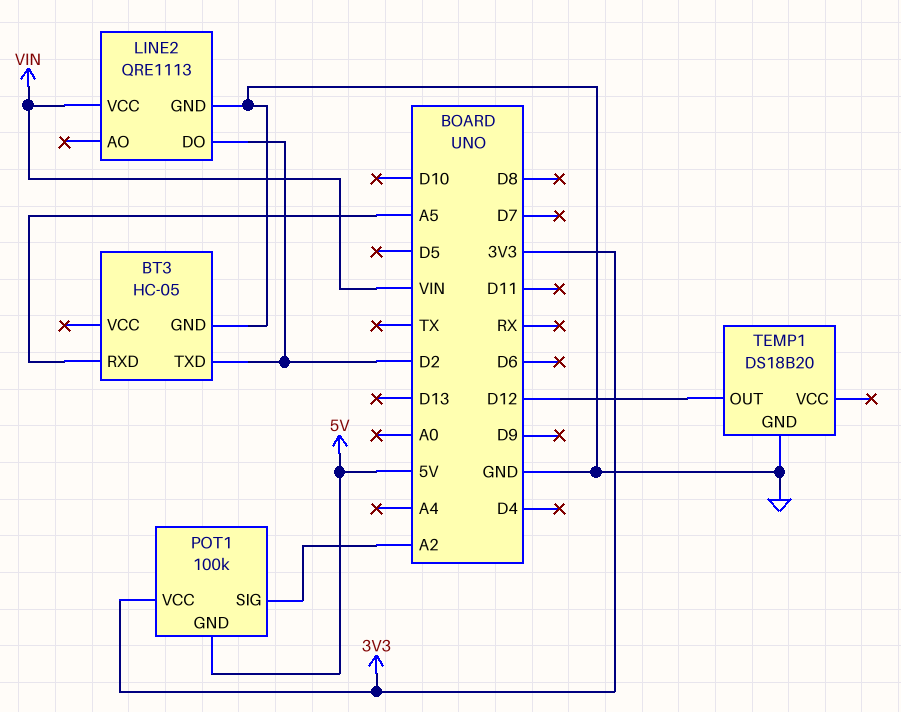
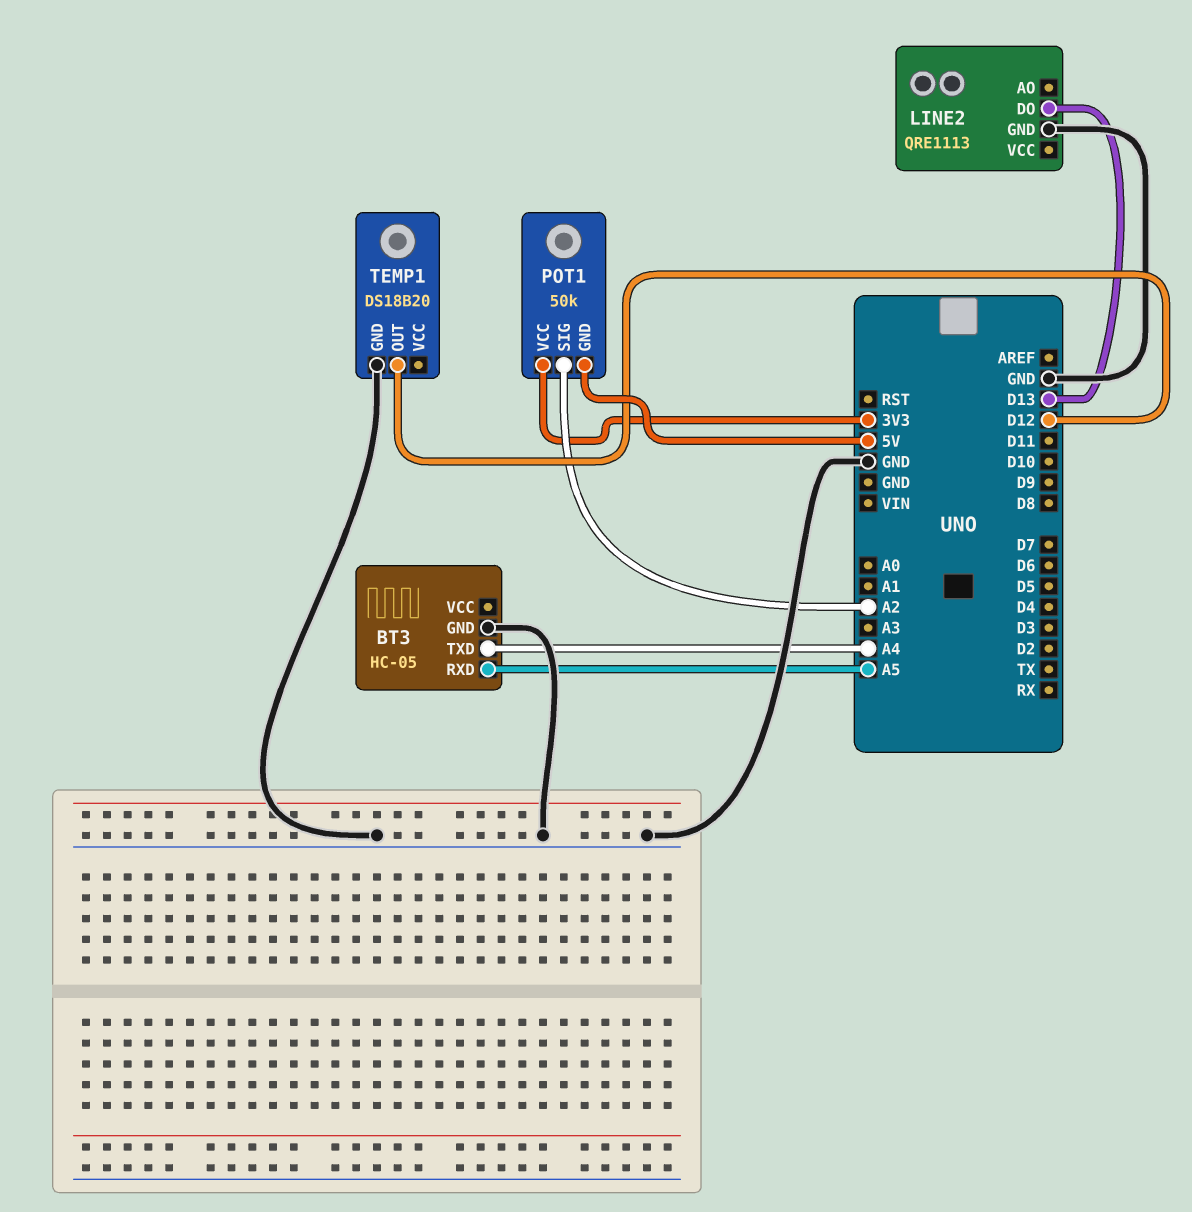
BT3 pin TXD: D2 -> A4
LINE2 pin DO: D2 -> D13
LINE2 pin VCC: VIN -> none
POT1: 100k -> 50k

